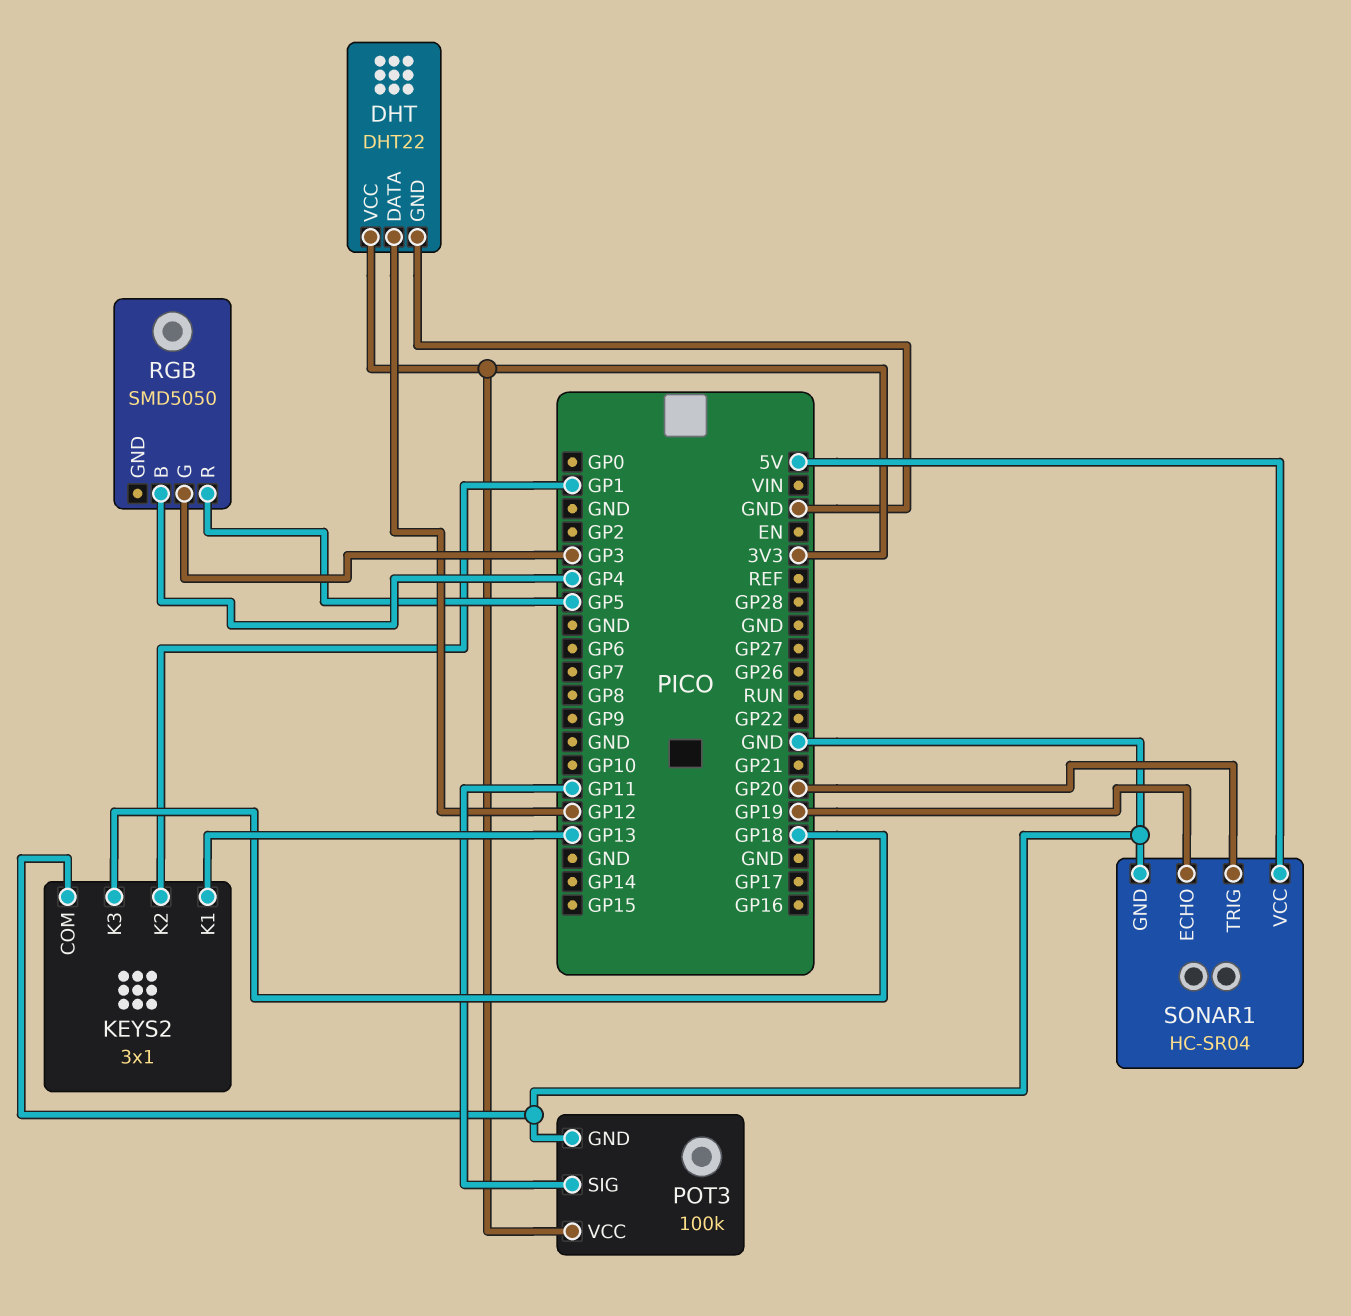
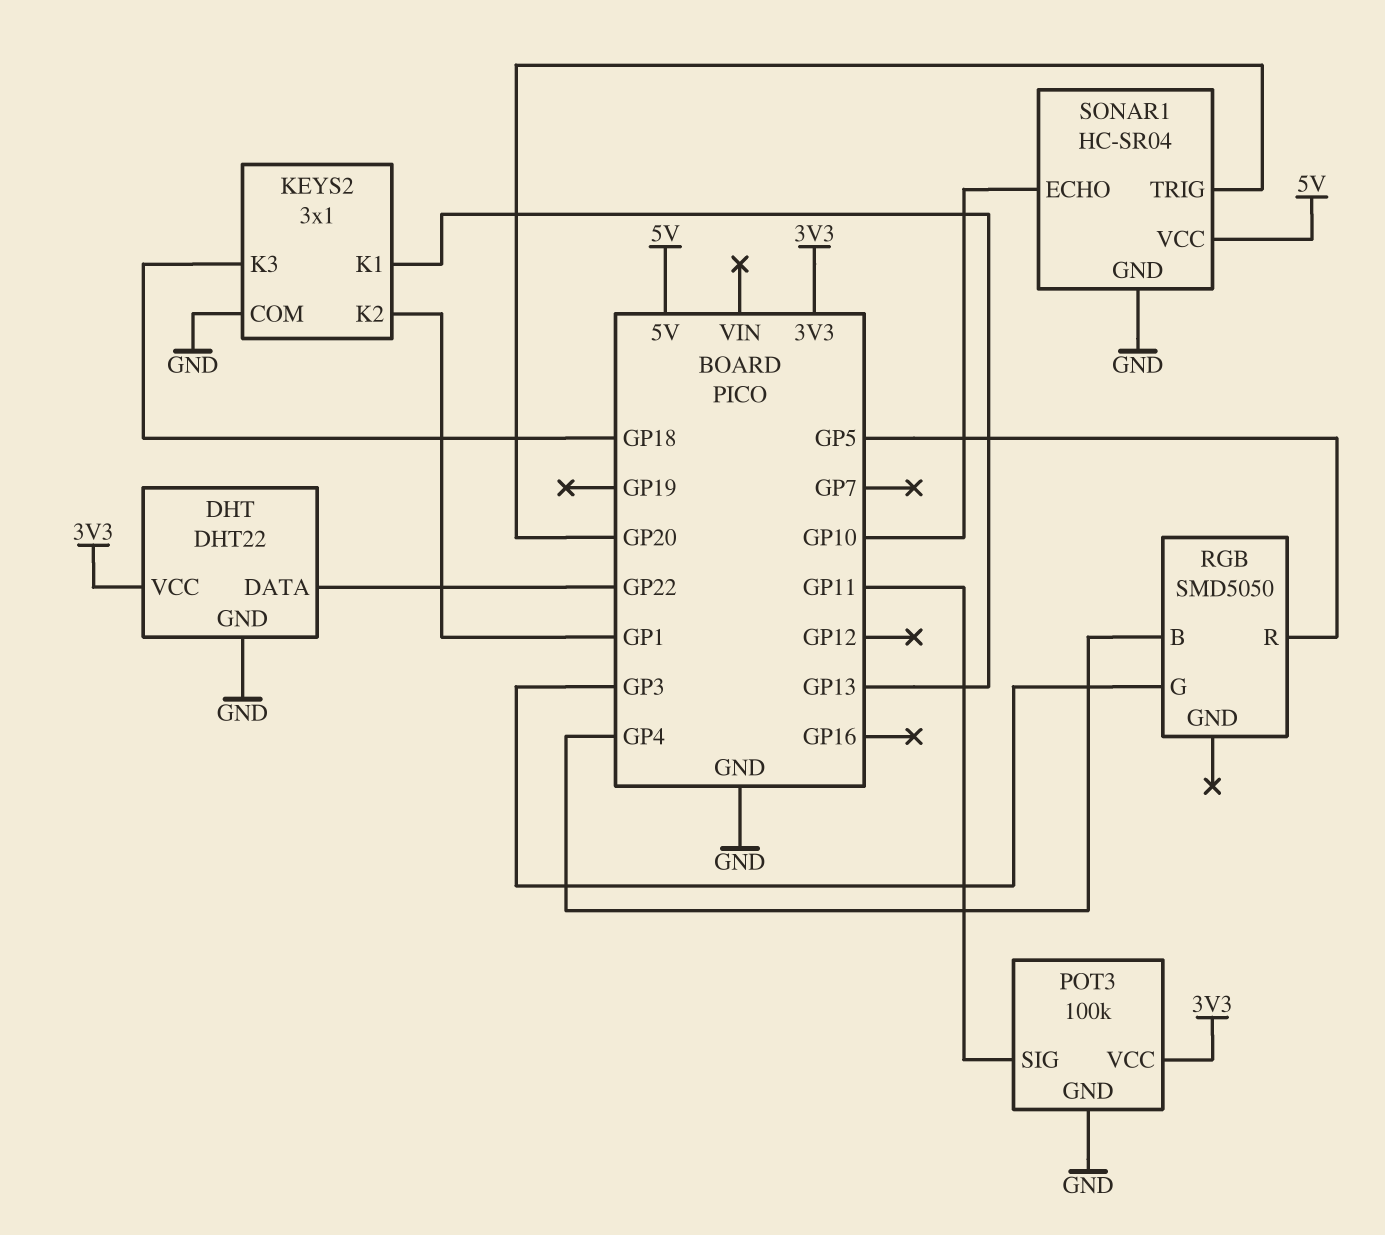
DHT pin DATA: GP12 -> GP22
SONAR1 pin ECHO: GP19 -> GP10

